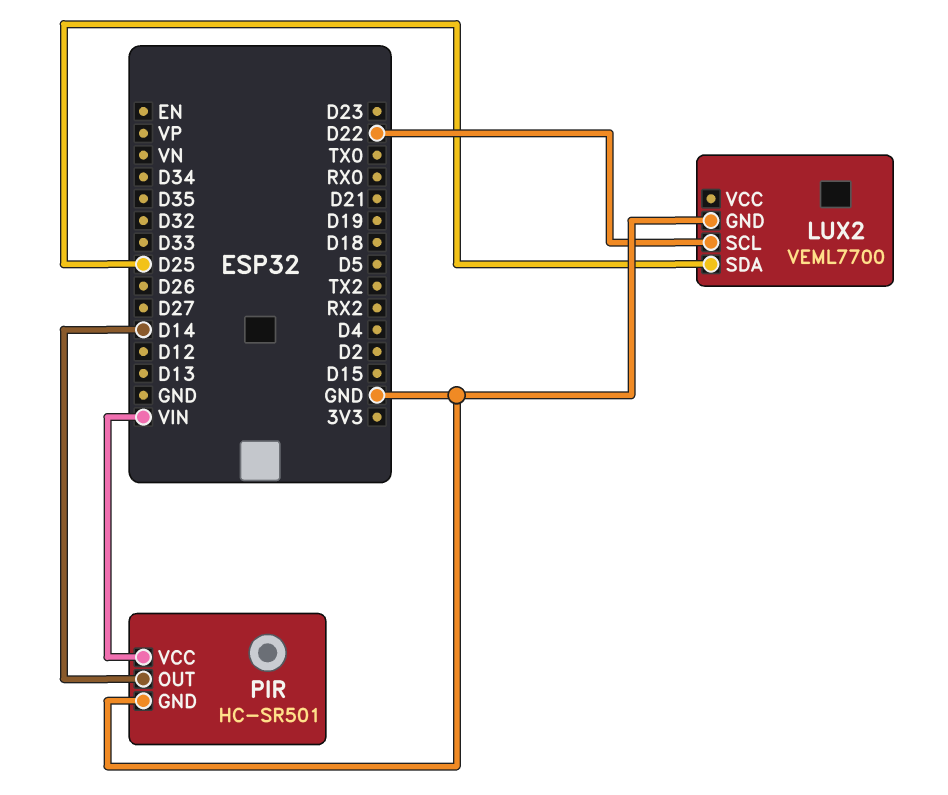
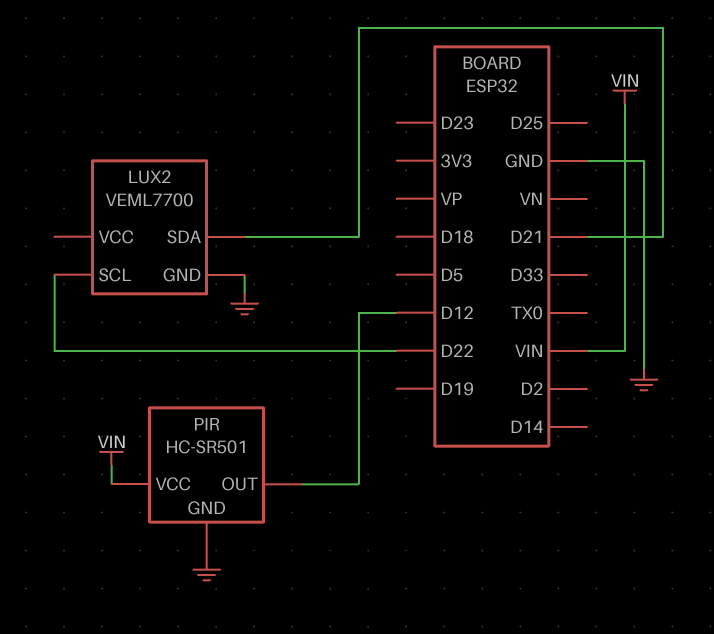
LUX2 pin SDA: D25 -> D21
PIR pin OUT: D14 -> D12

